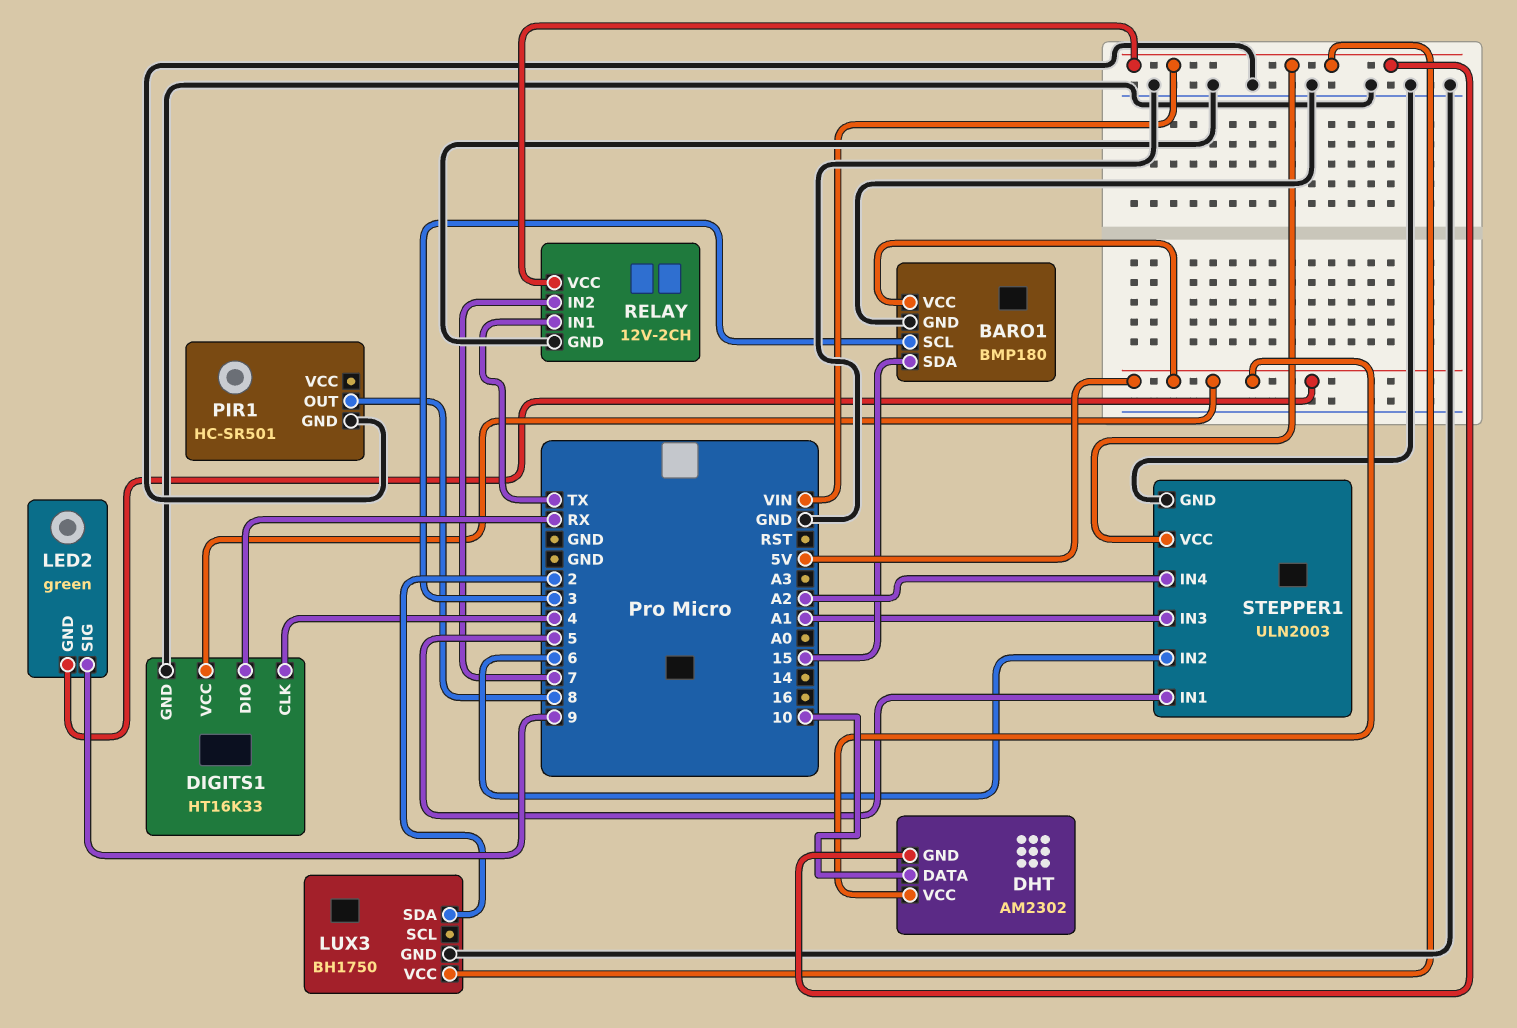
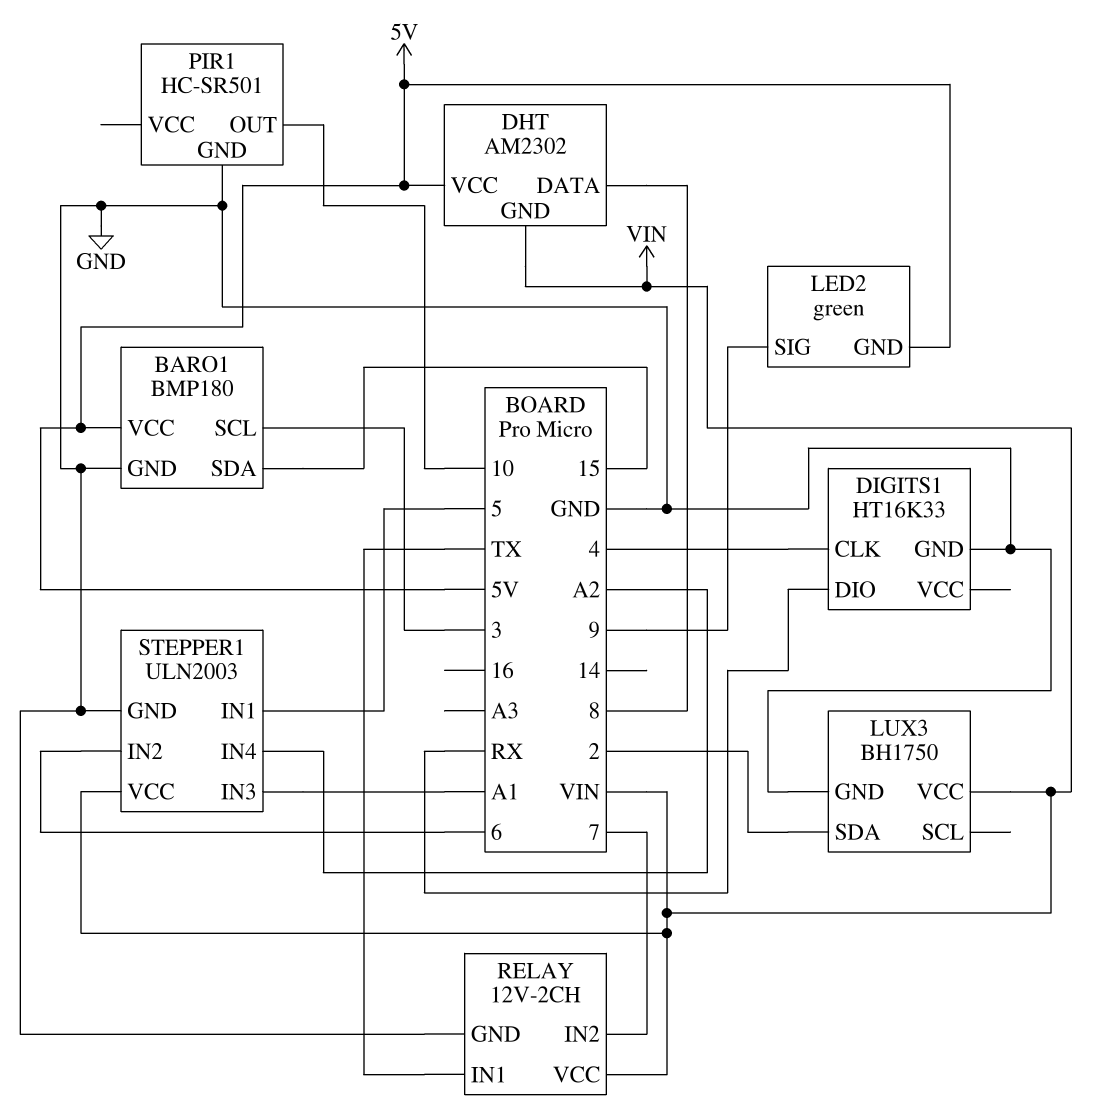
DHT pin DATA: 10 -> 8
DIGITS1 pin VCC: 5V -> none
PIR1 pin OUT: 8 -> 10

